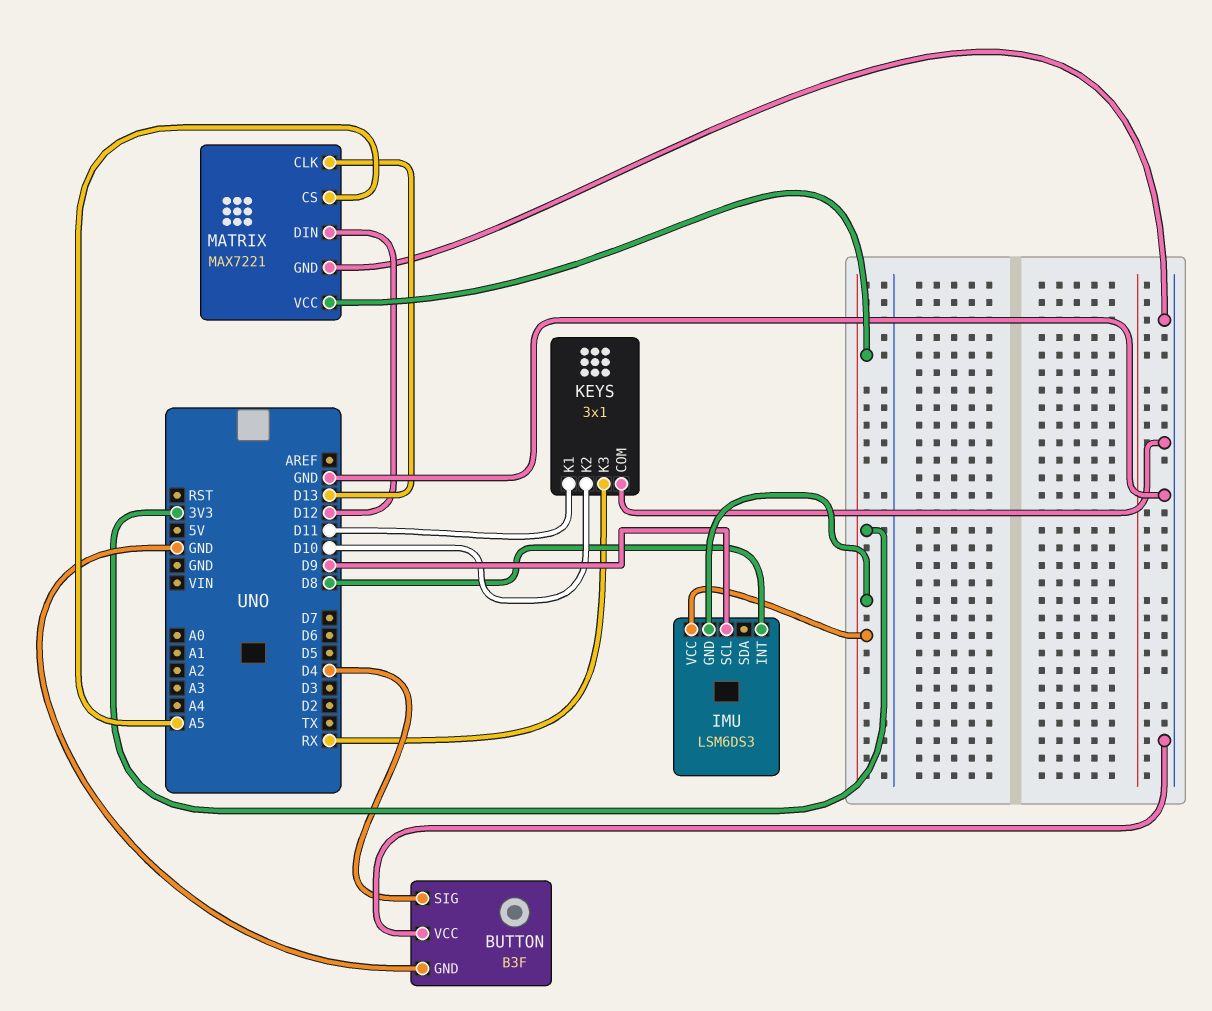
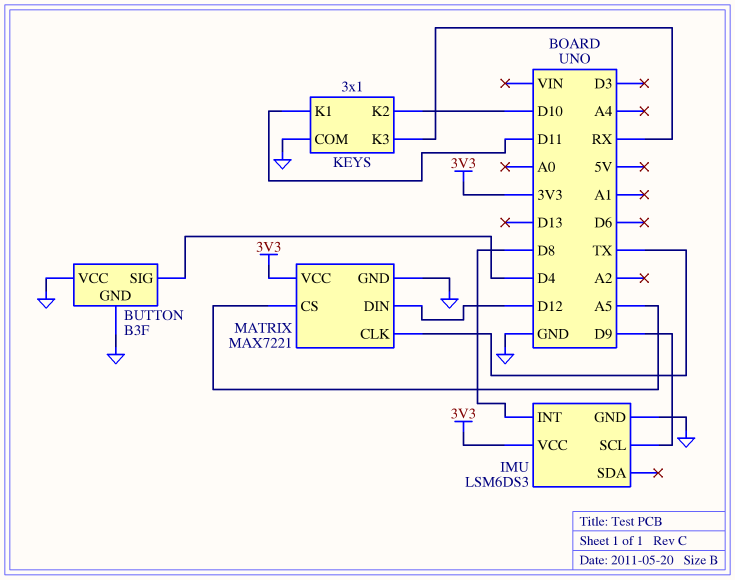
IMU pin GND: 3V3 -> GND
MATRIX pin CLK: D13 -> TX

